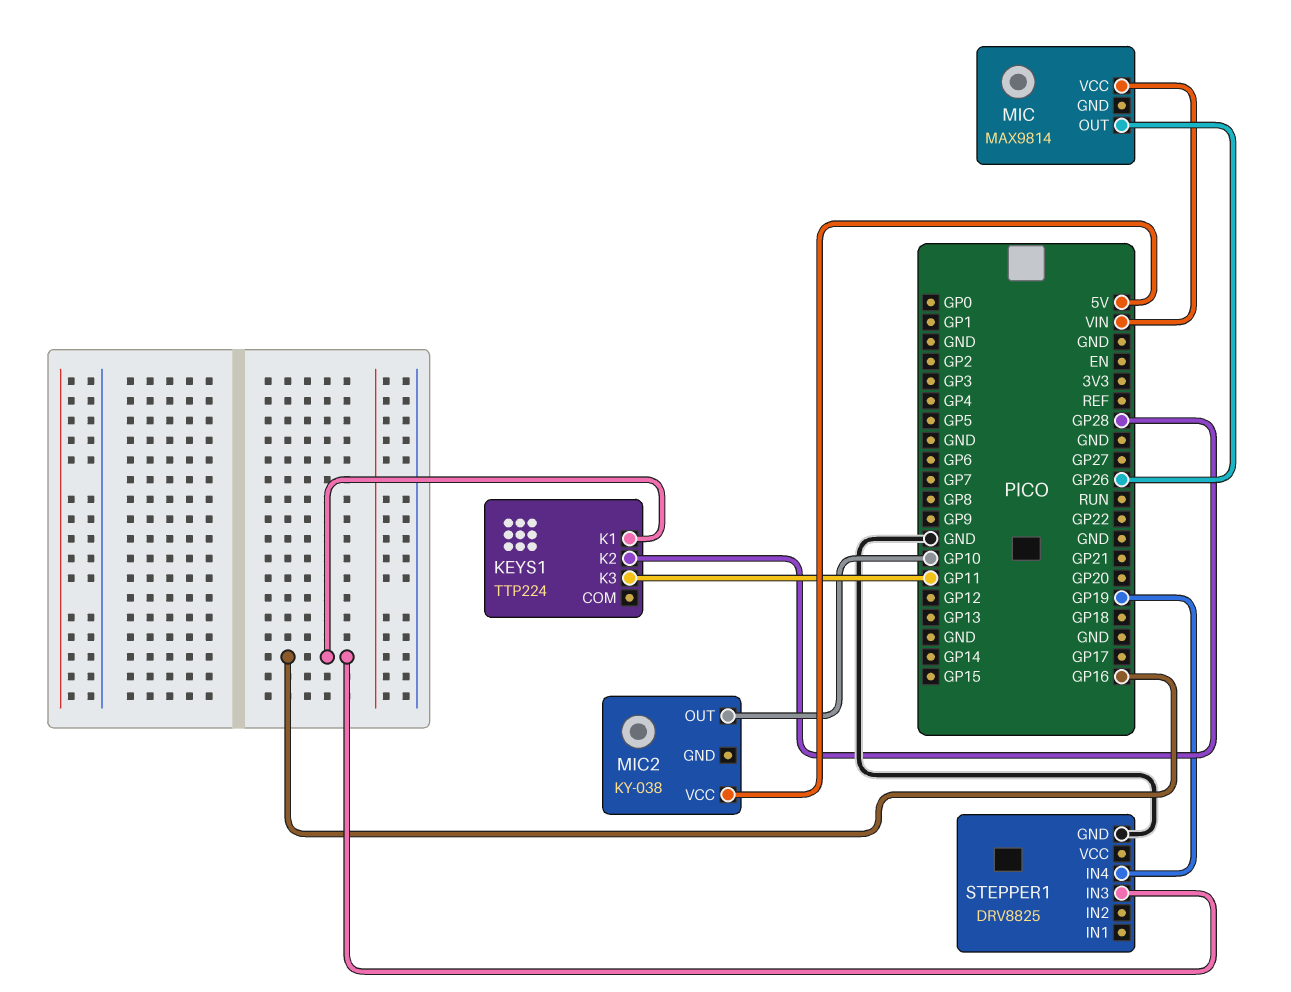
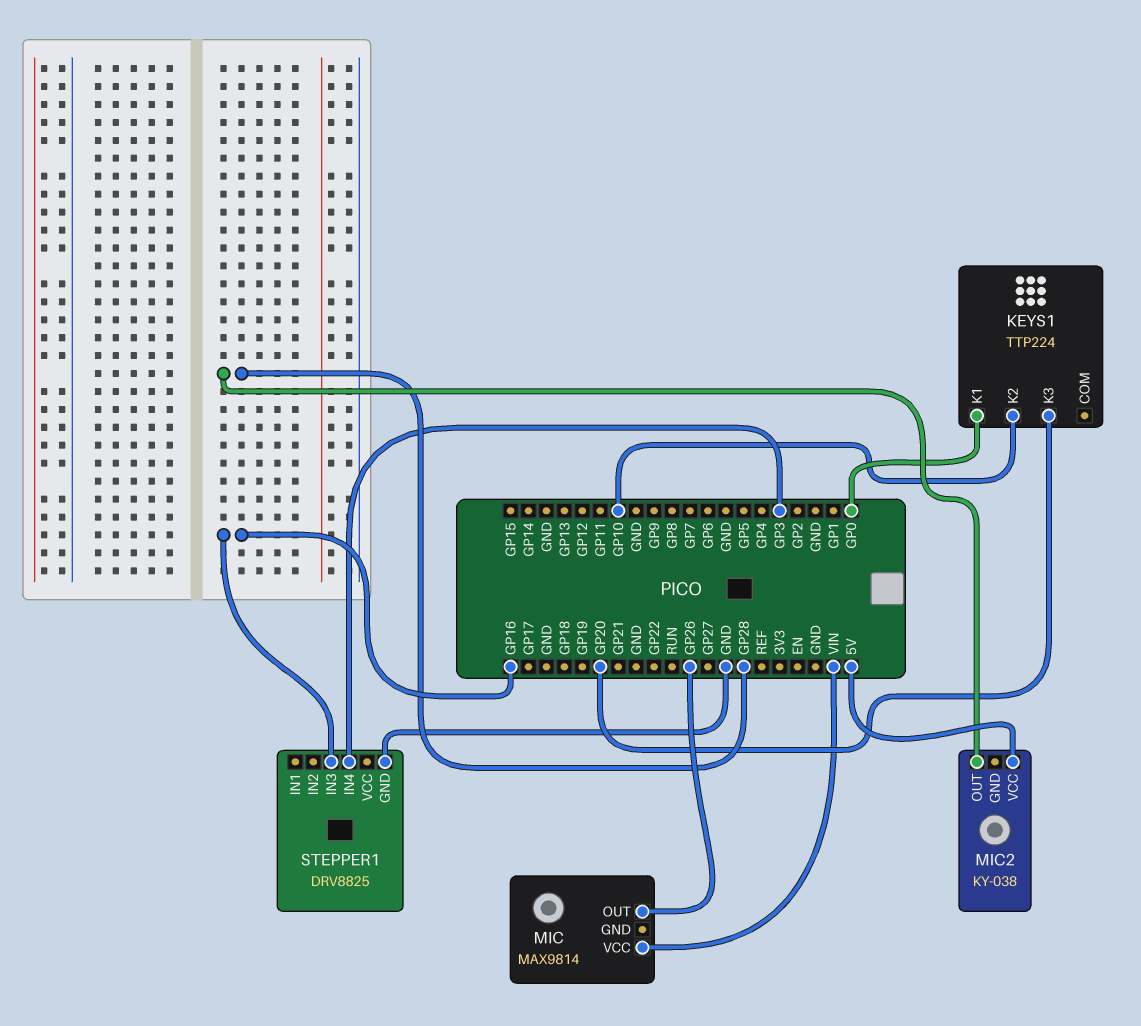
KEYS1 pin K1: GP16 -> GP0
KEYS1 pin K2: GP28 -> GP10
KEYS1 pin K3: GP11 -> GP20
MIC2 pin OUT: GP10 -> GP28
STEPPER1 pin IN4: GP19 -> GP3

